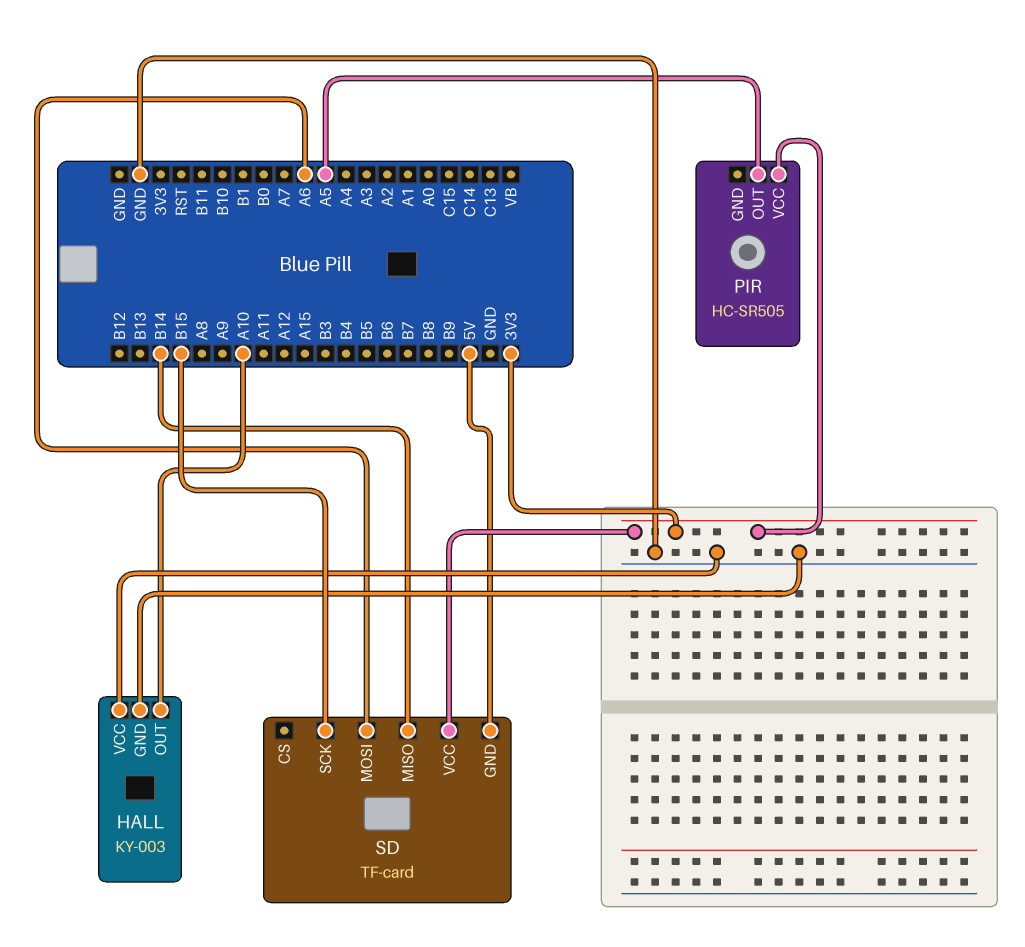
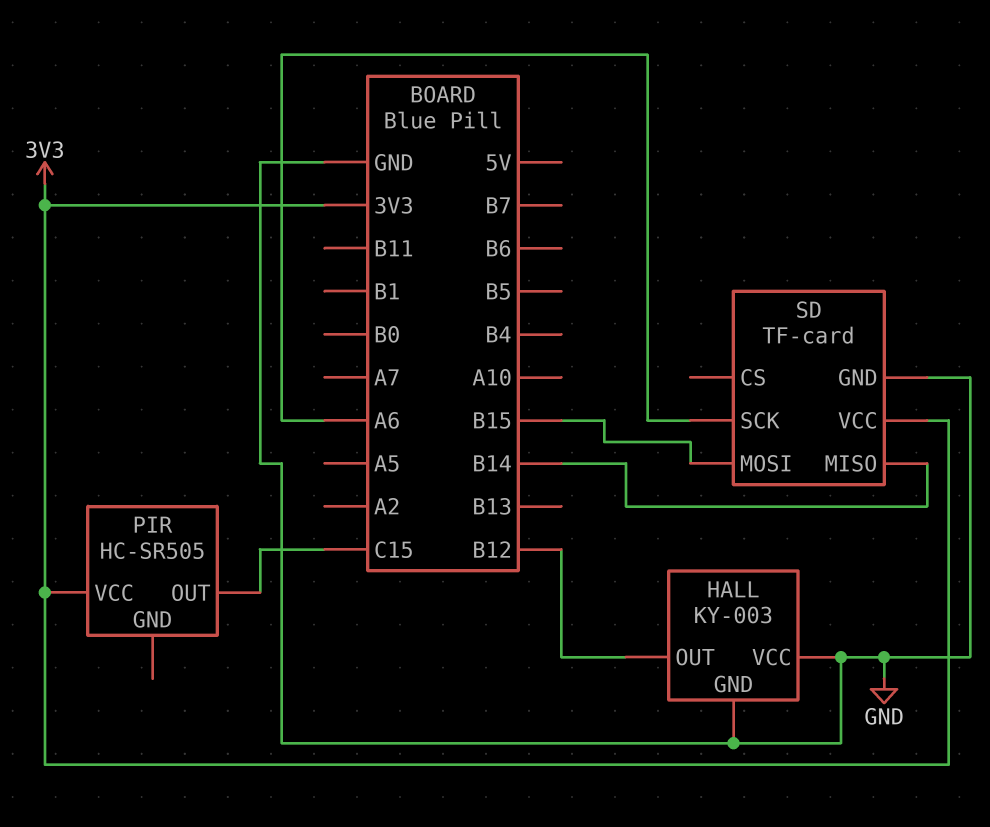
HALL pin OUT: A10 -> B12
PIR pin OUT: A5 -> C15
SD pin GND: 5V -> GND
SD pin MOSI: A6 -> B15
SD pin SCK: B15 -> A6

